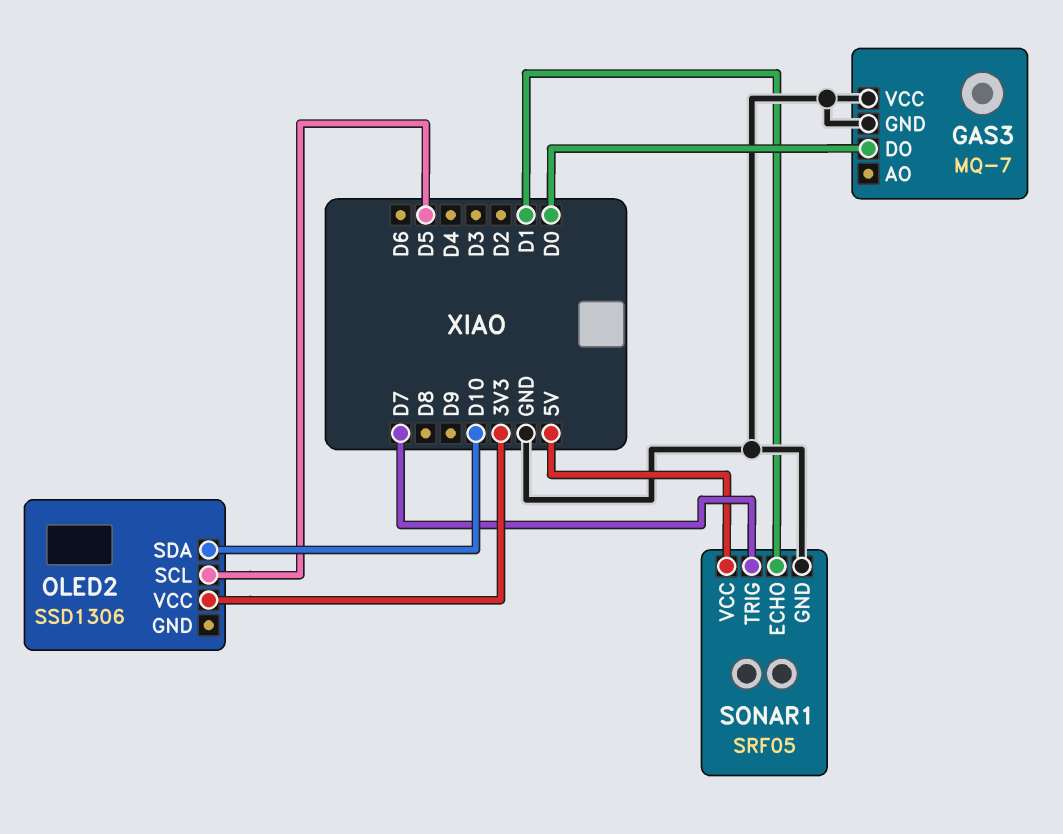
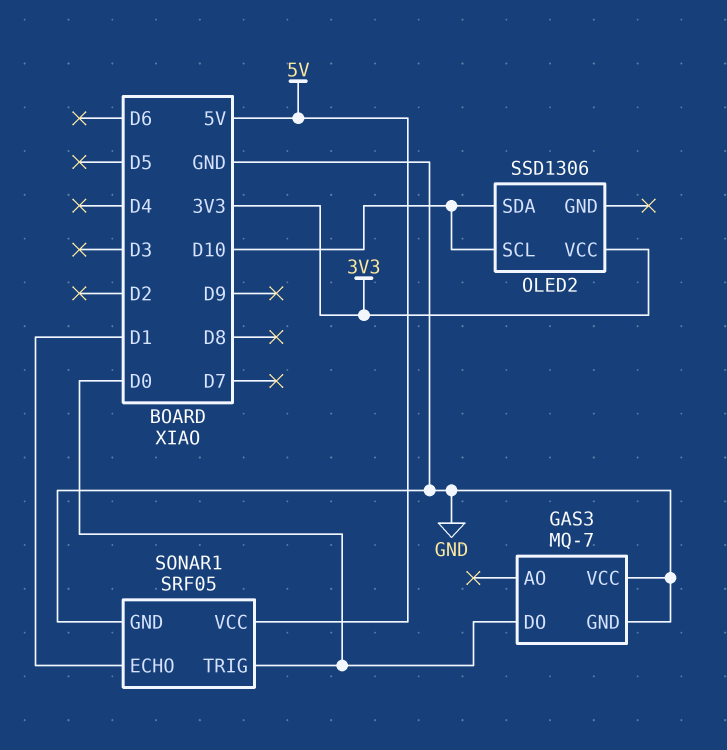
OLED2 pin SCL: D5 -> D10
SONAR1 pin TRIG: D7 -> D0

